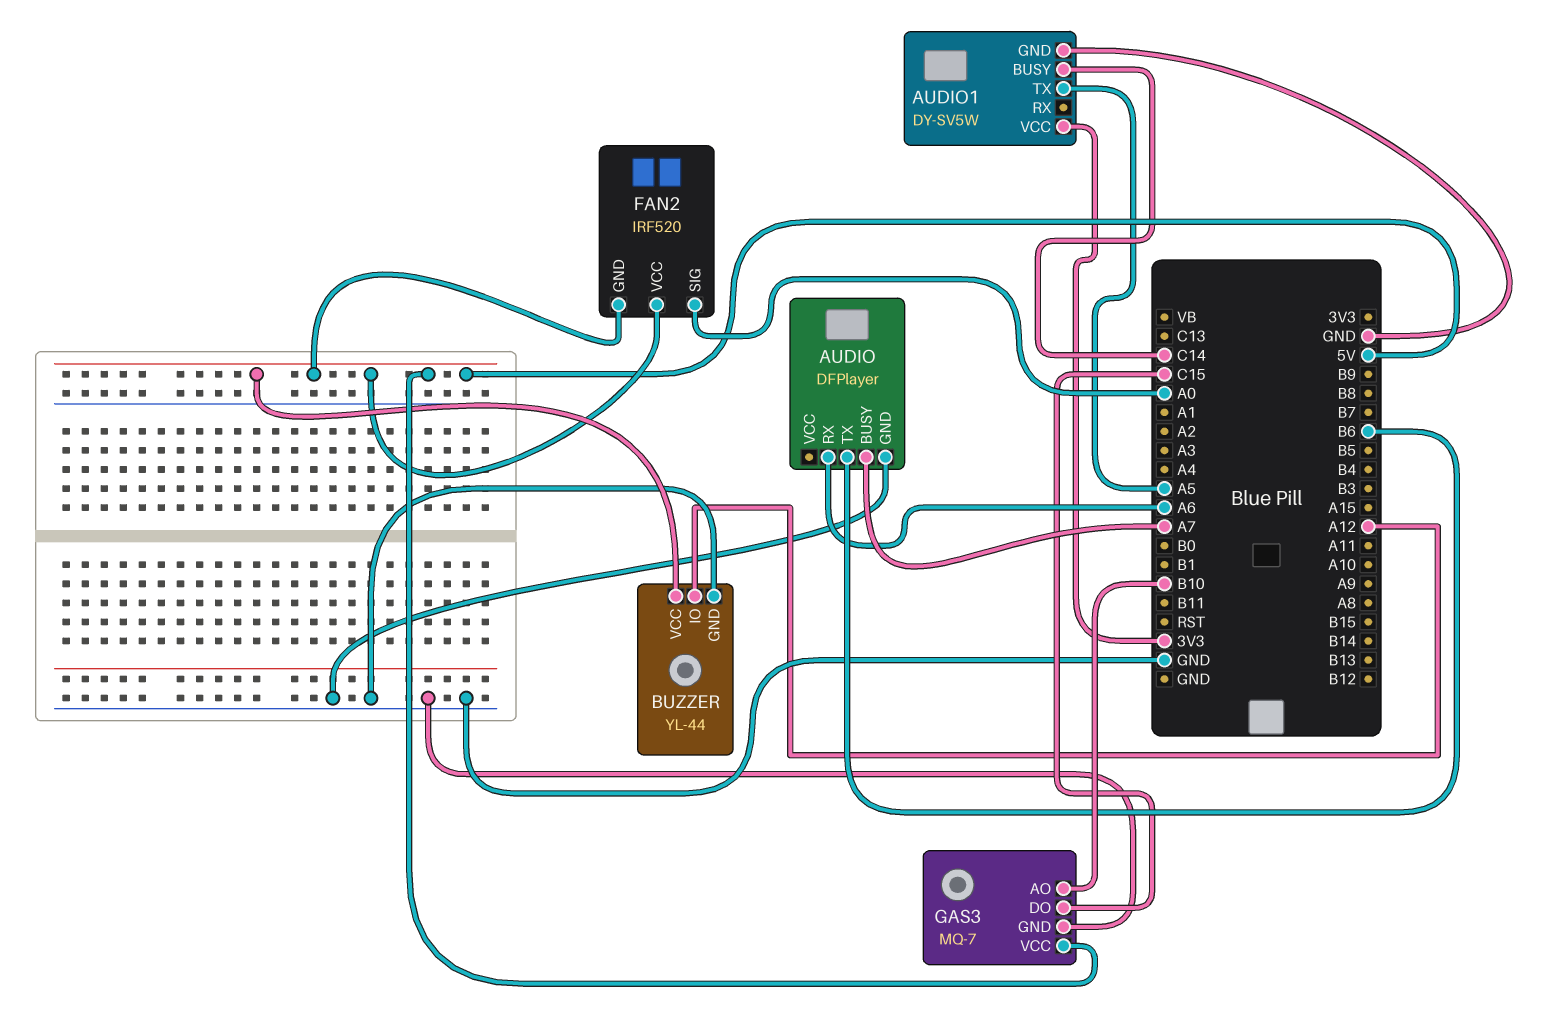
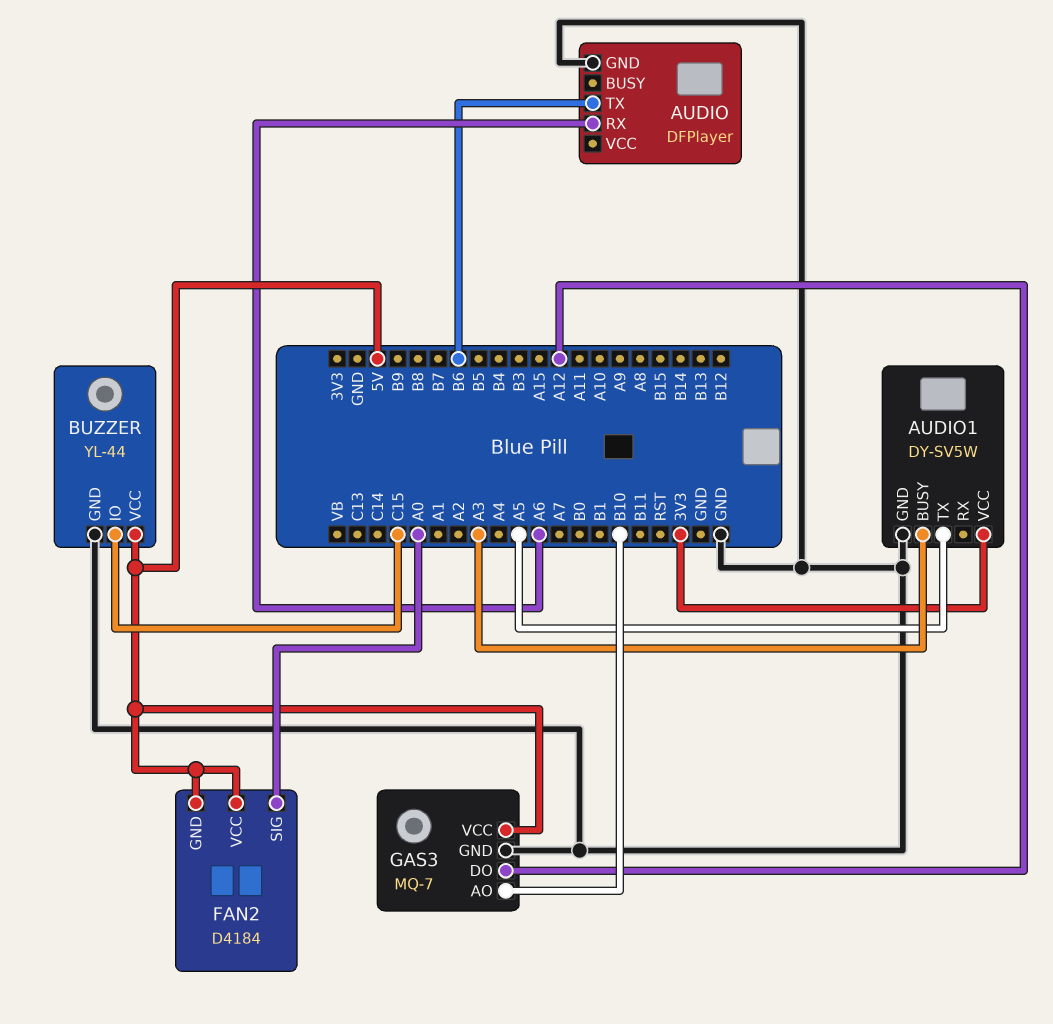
AUDIO pin BUSY: A7 -> none
AUDIO1 pin BUSY: C14 -> A3
BUZZER pin IO: A12 -> C15
FAN2: IRF520 -> D4184
GAS3 pin DO: C15 -> A12

